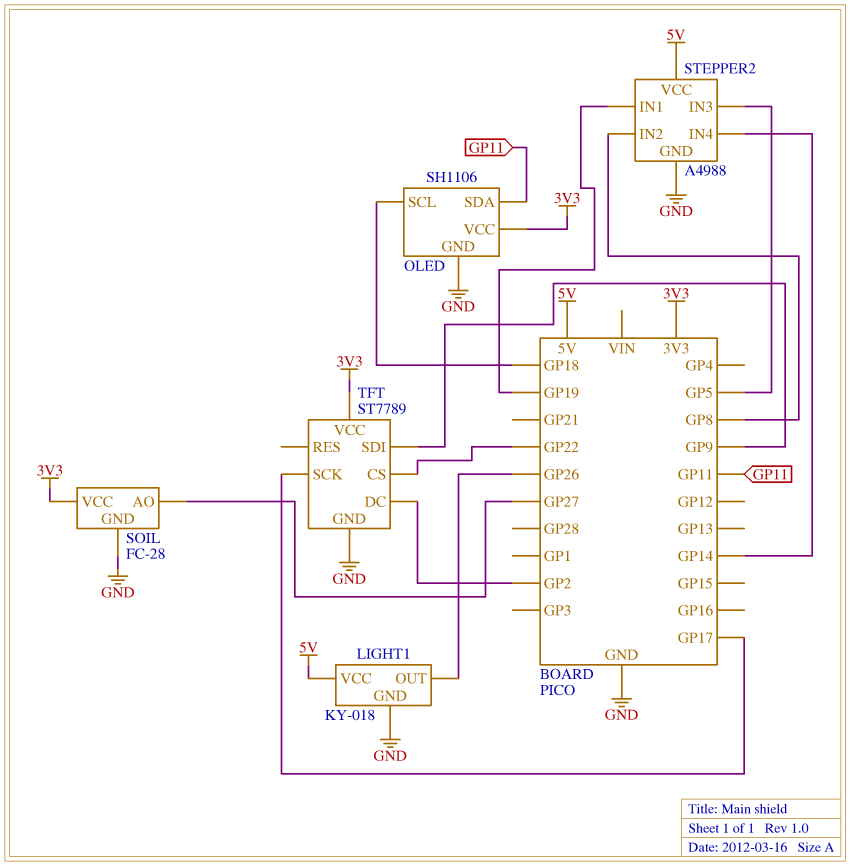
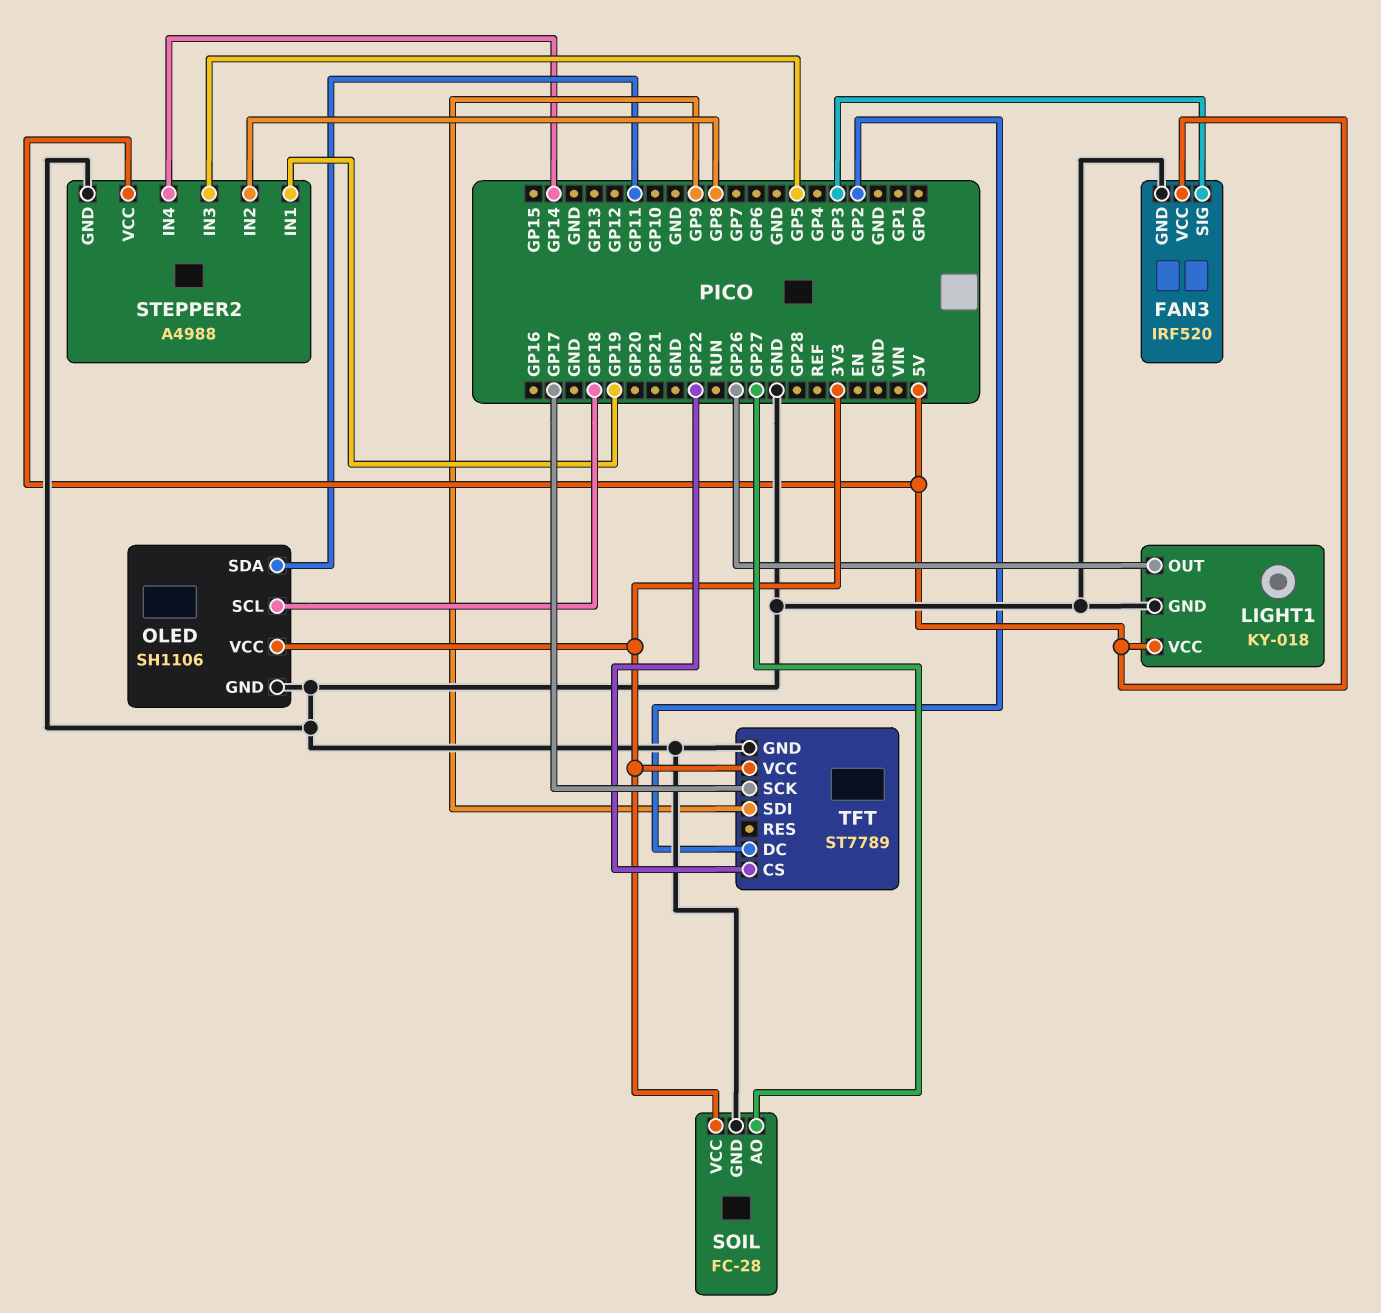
FAN3: none -> IRF520
FAN3 pin GND: none -> GND
FAN3 pin SIG: none -> GP3
FAN3 pin VCC: none -> 5V

